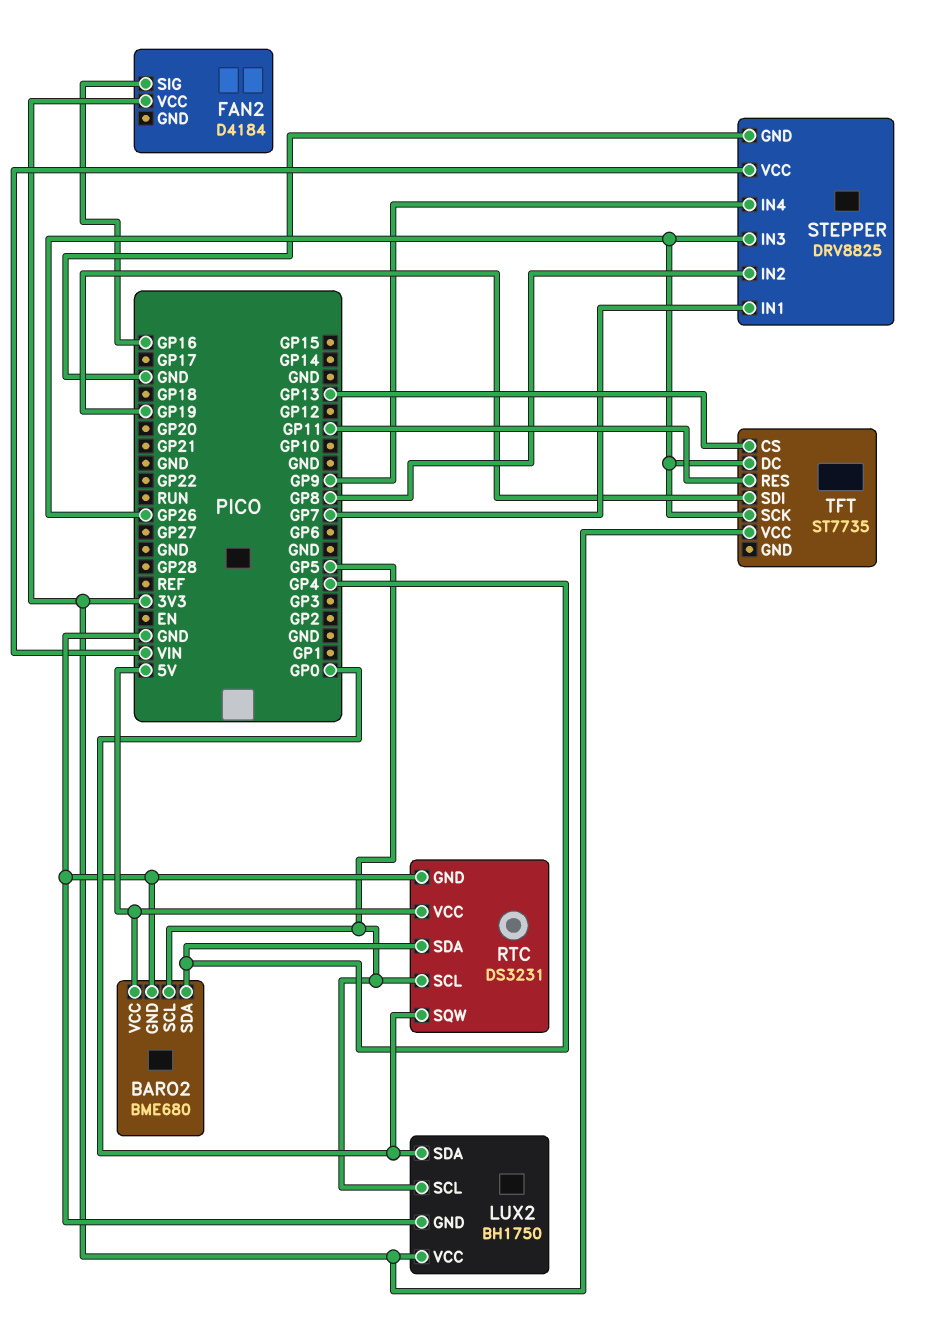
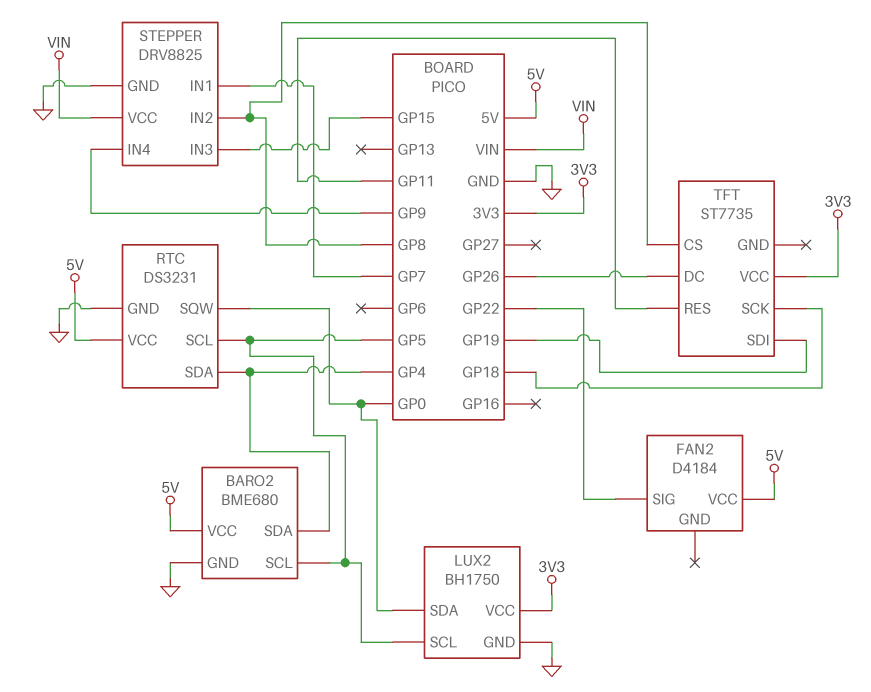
FAN2 pin SIG: GP16 -> GP22
FAN2 pin VCC: 3V3 -> 5V
STEPPER pin IN3: GP26 -> GP15
TFT pin CS: GP13 -> GP8
TFT pin SCK: GP26 -> GP18

